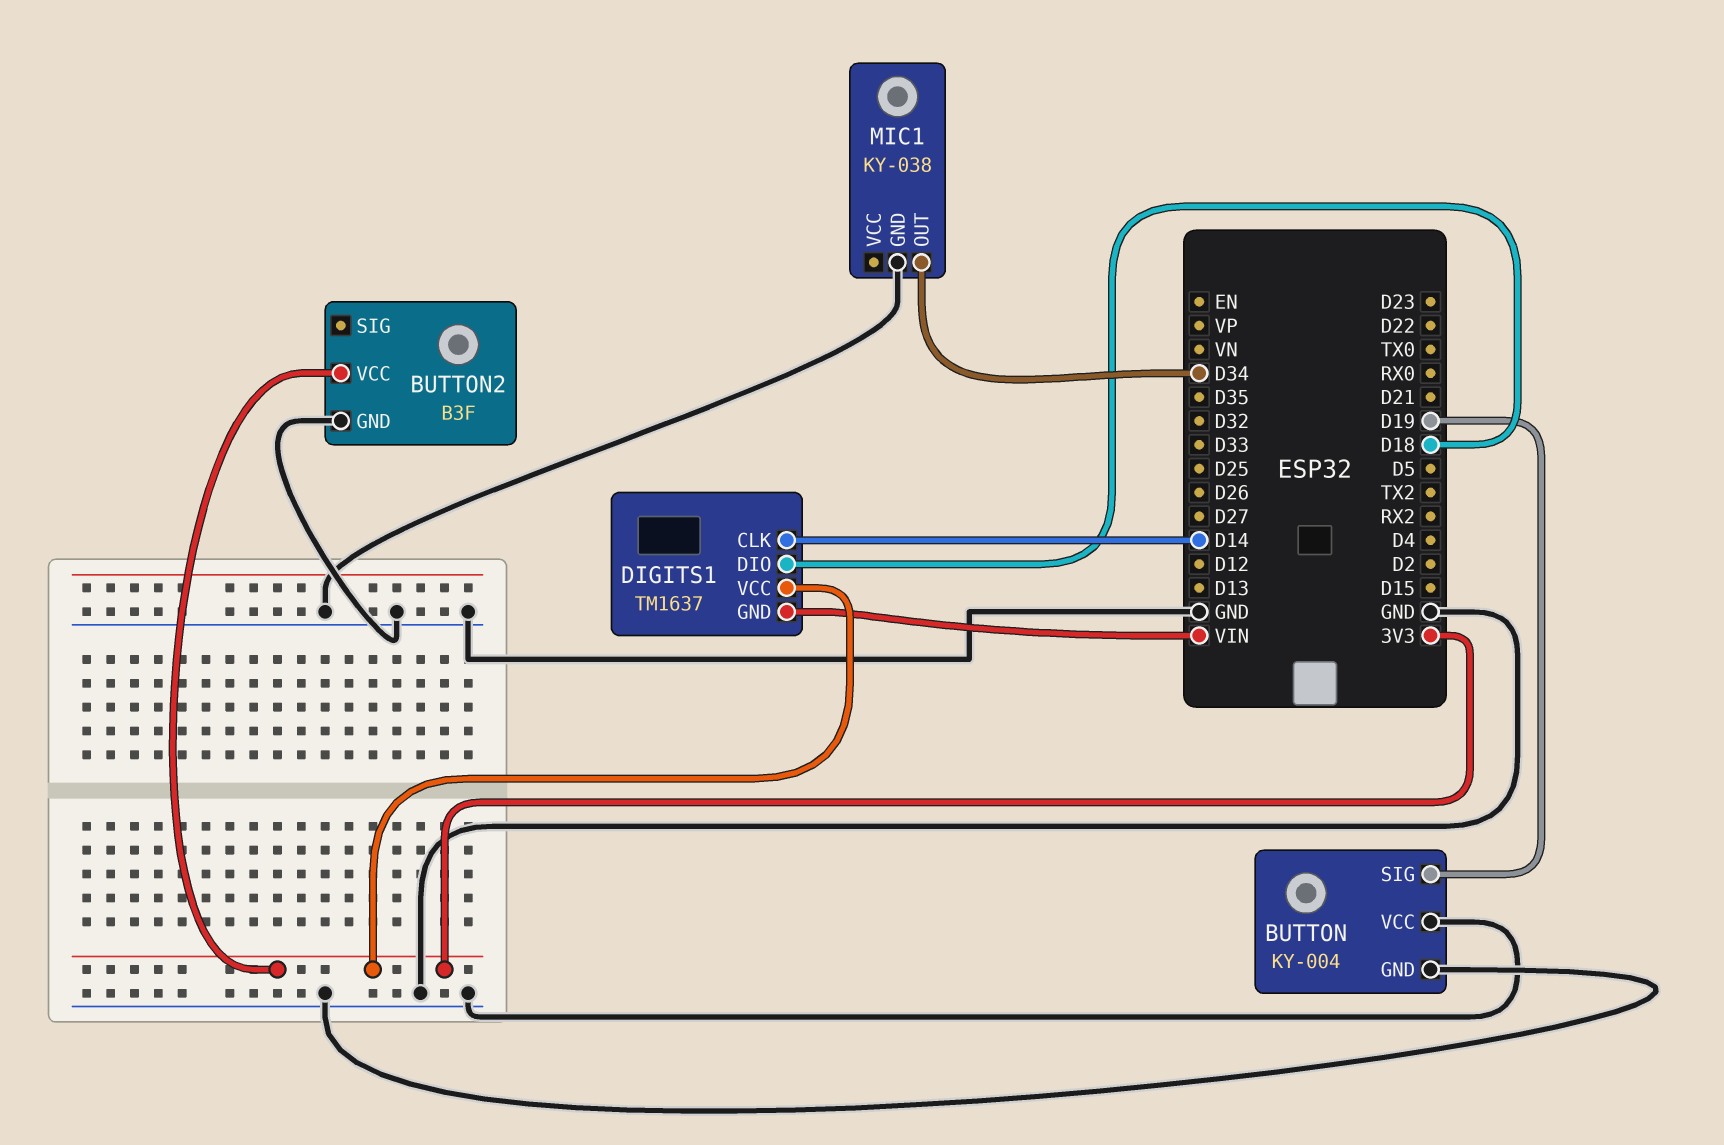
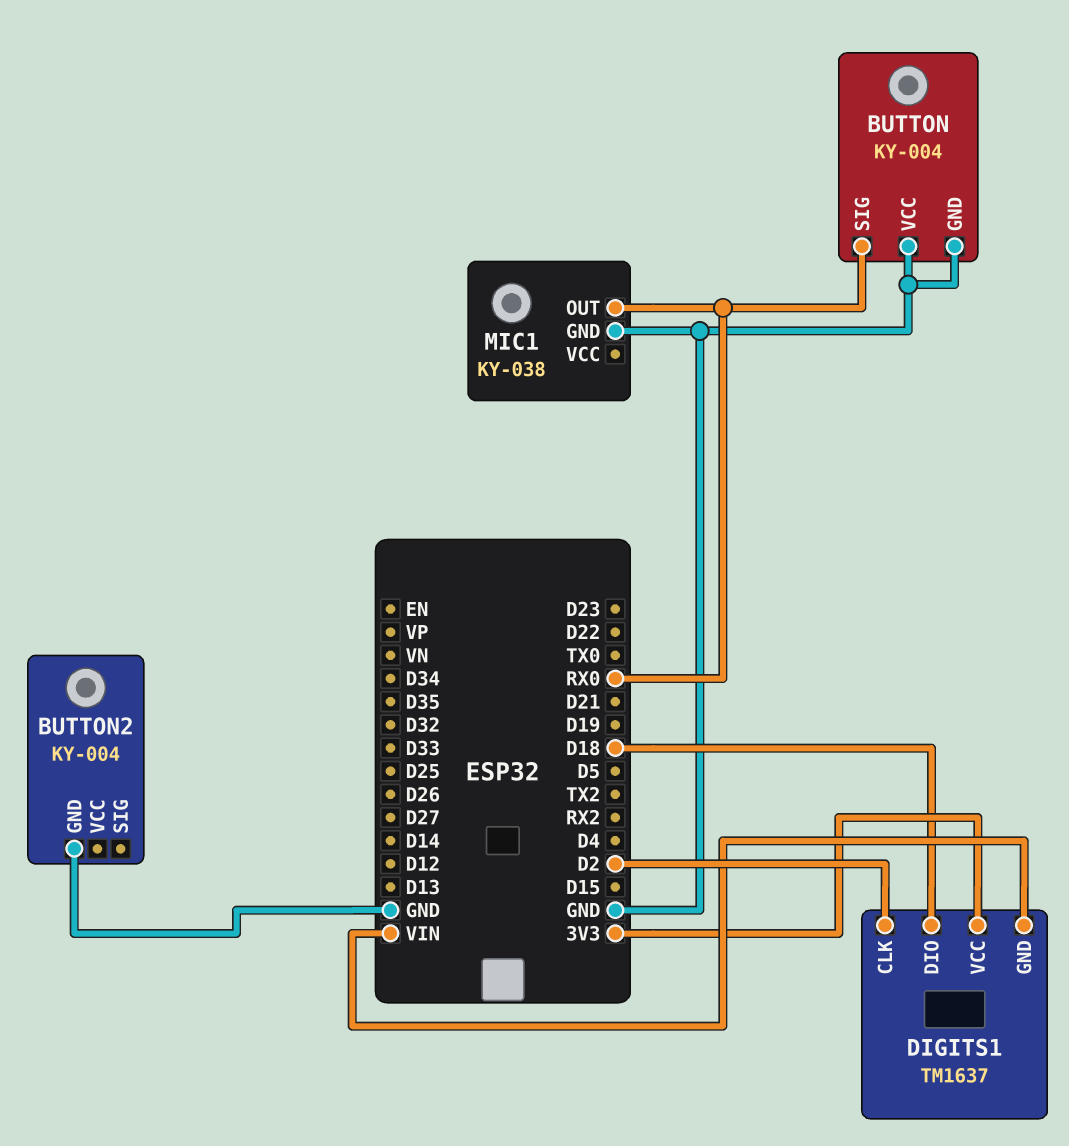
BUTTON pin SIG: D19 -> RX0
BUTTON2: B3F -> KY-004
BUTTON2 pin VCC: 3V3 -> none
DIGITS1 pin CLK: D14 -> D2
MIC1 pin OUT: D34 -> RX0

